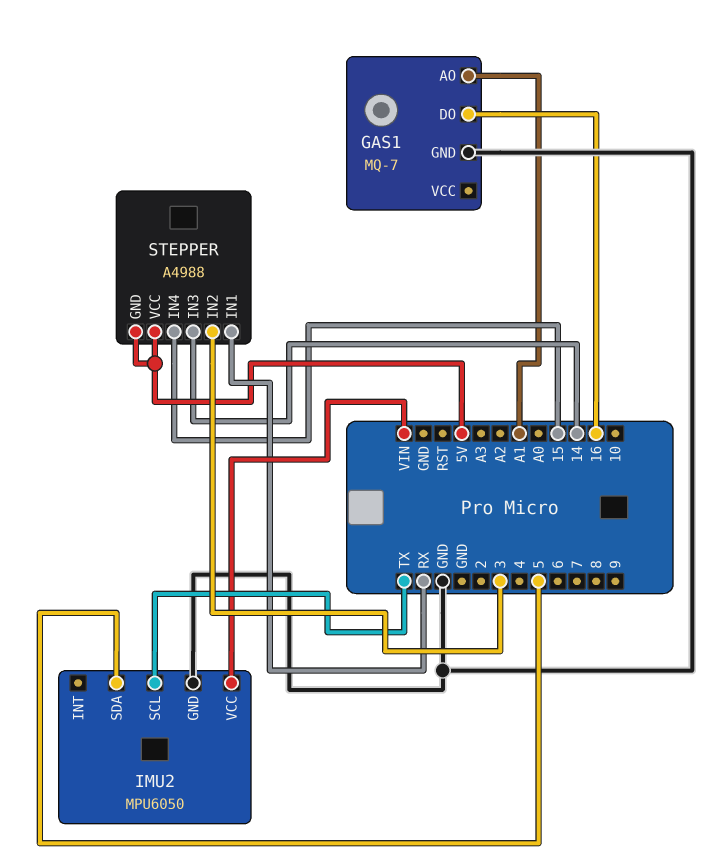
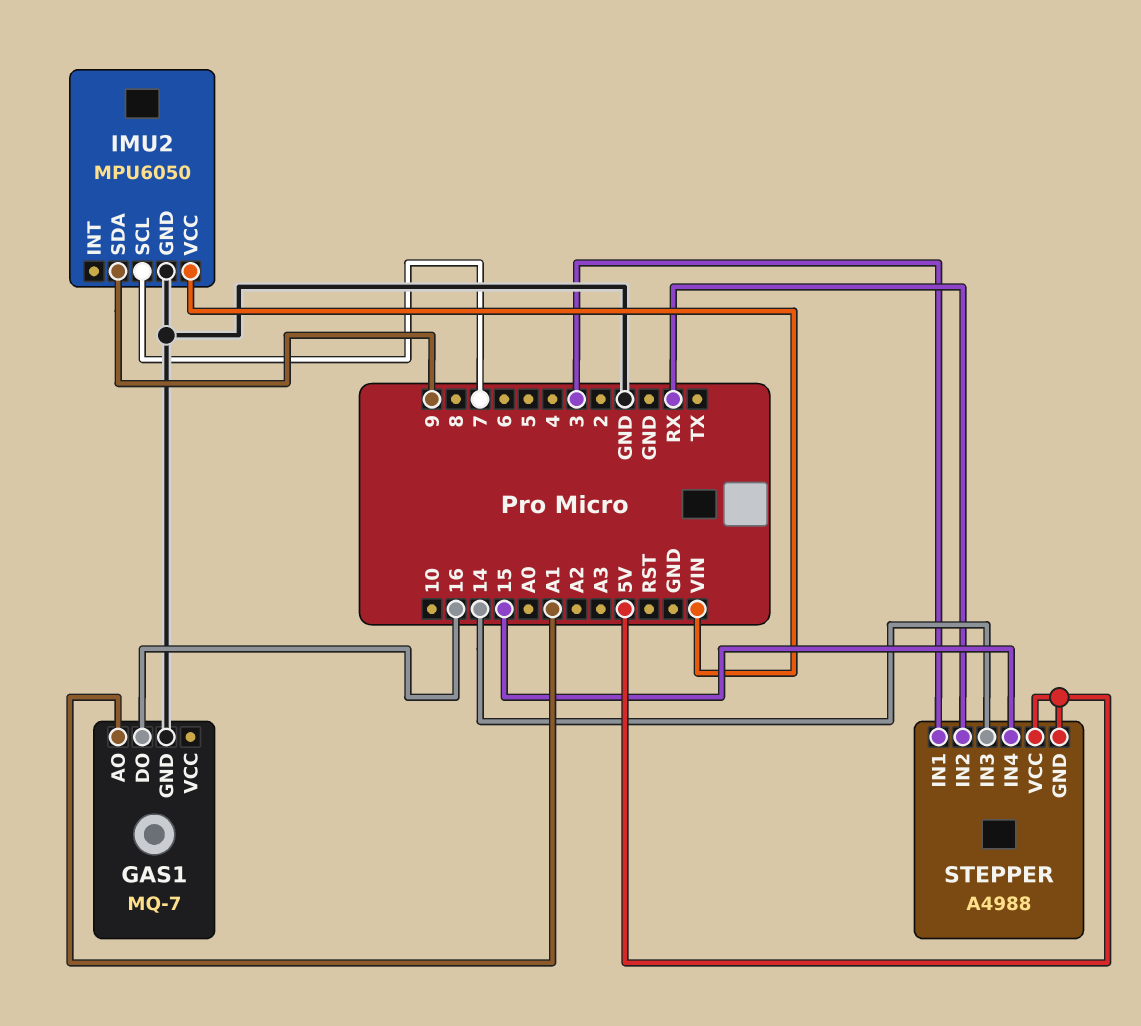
IMU2 pin SCL: TX -> 7
IMU2 pin SDA: 5 -> 9
STEPPER pin IN1: RX -> 3
STEPPER pin IN2: 3 -> RX

